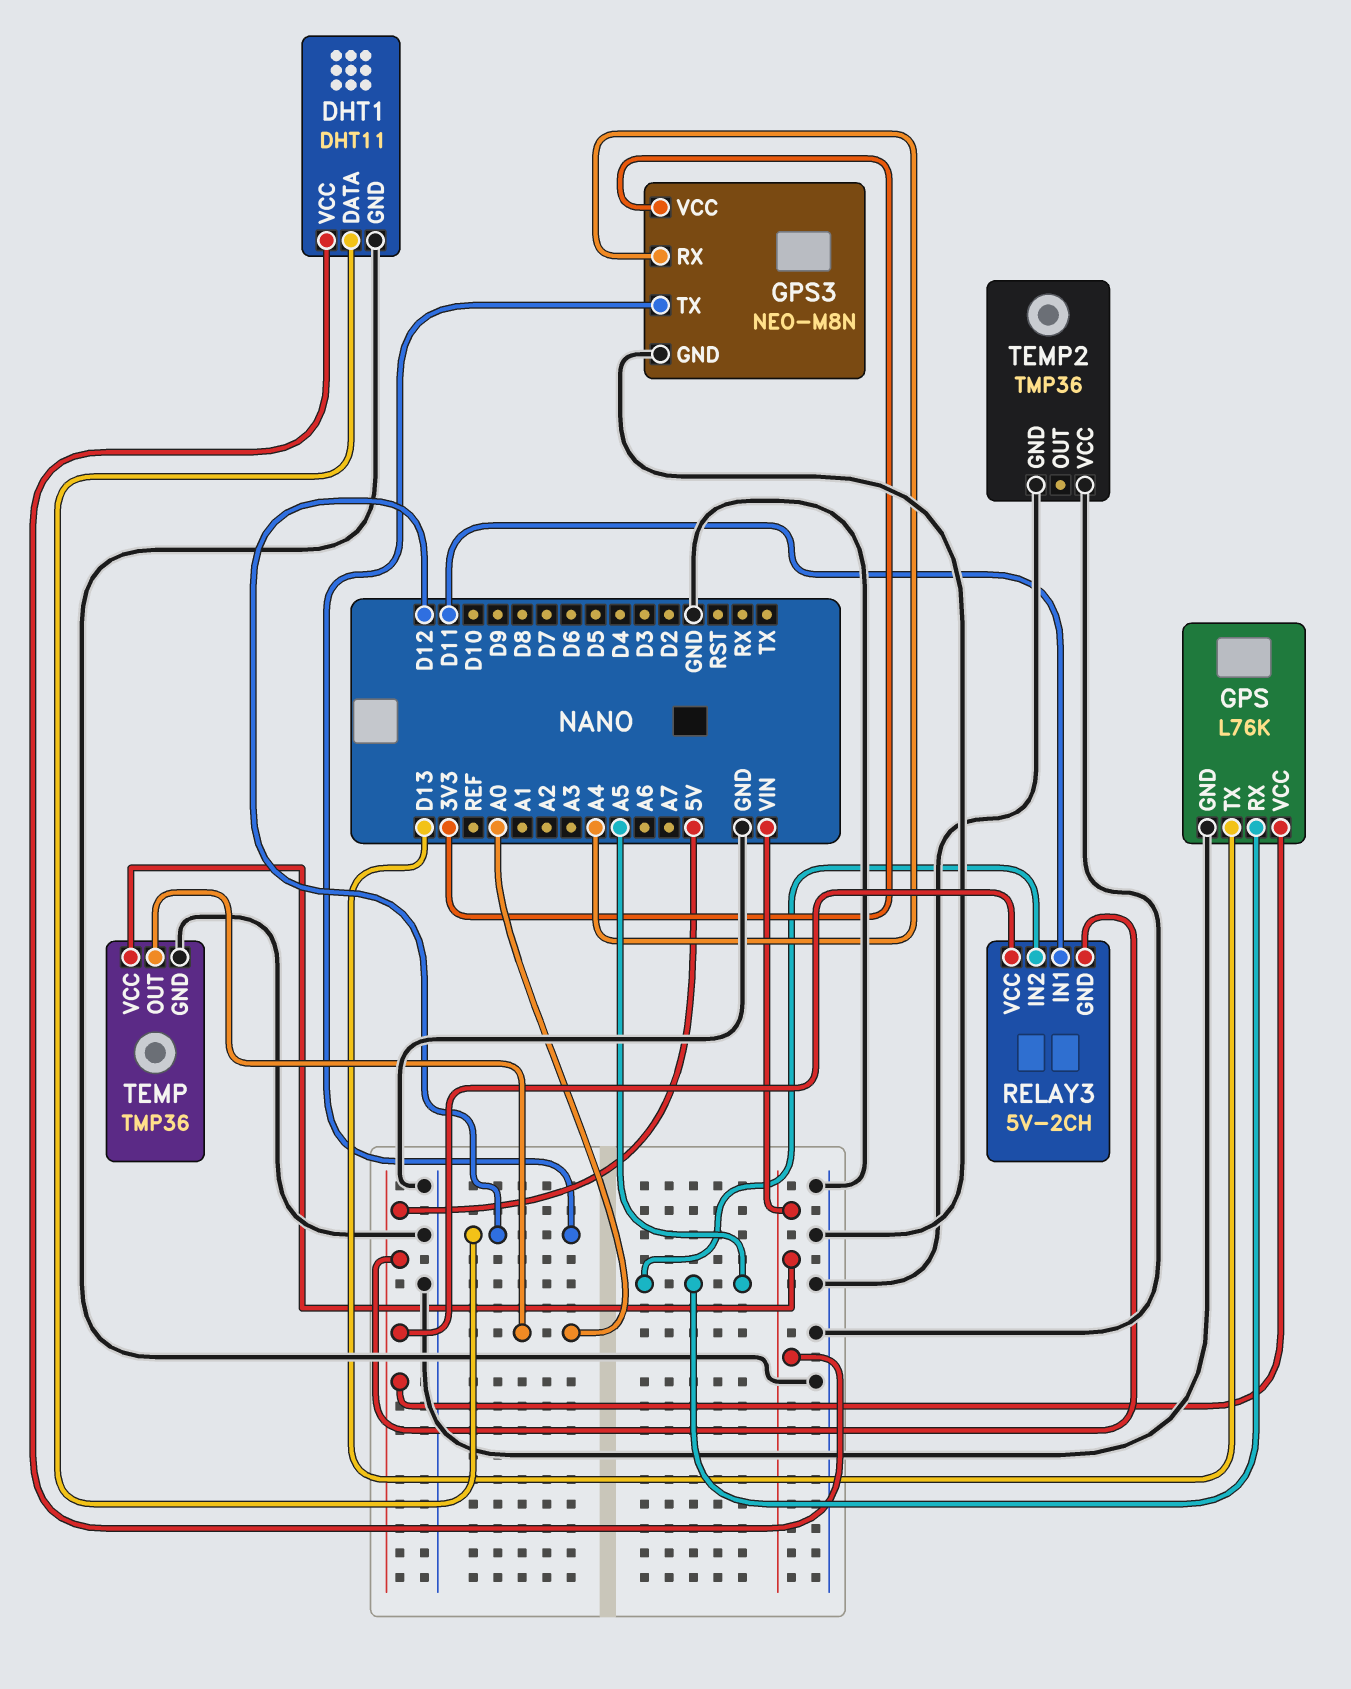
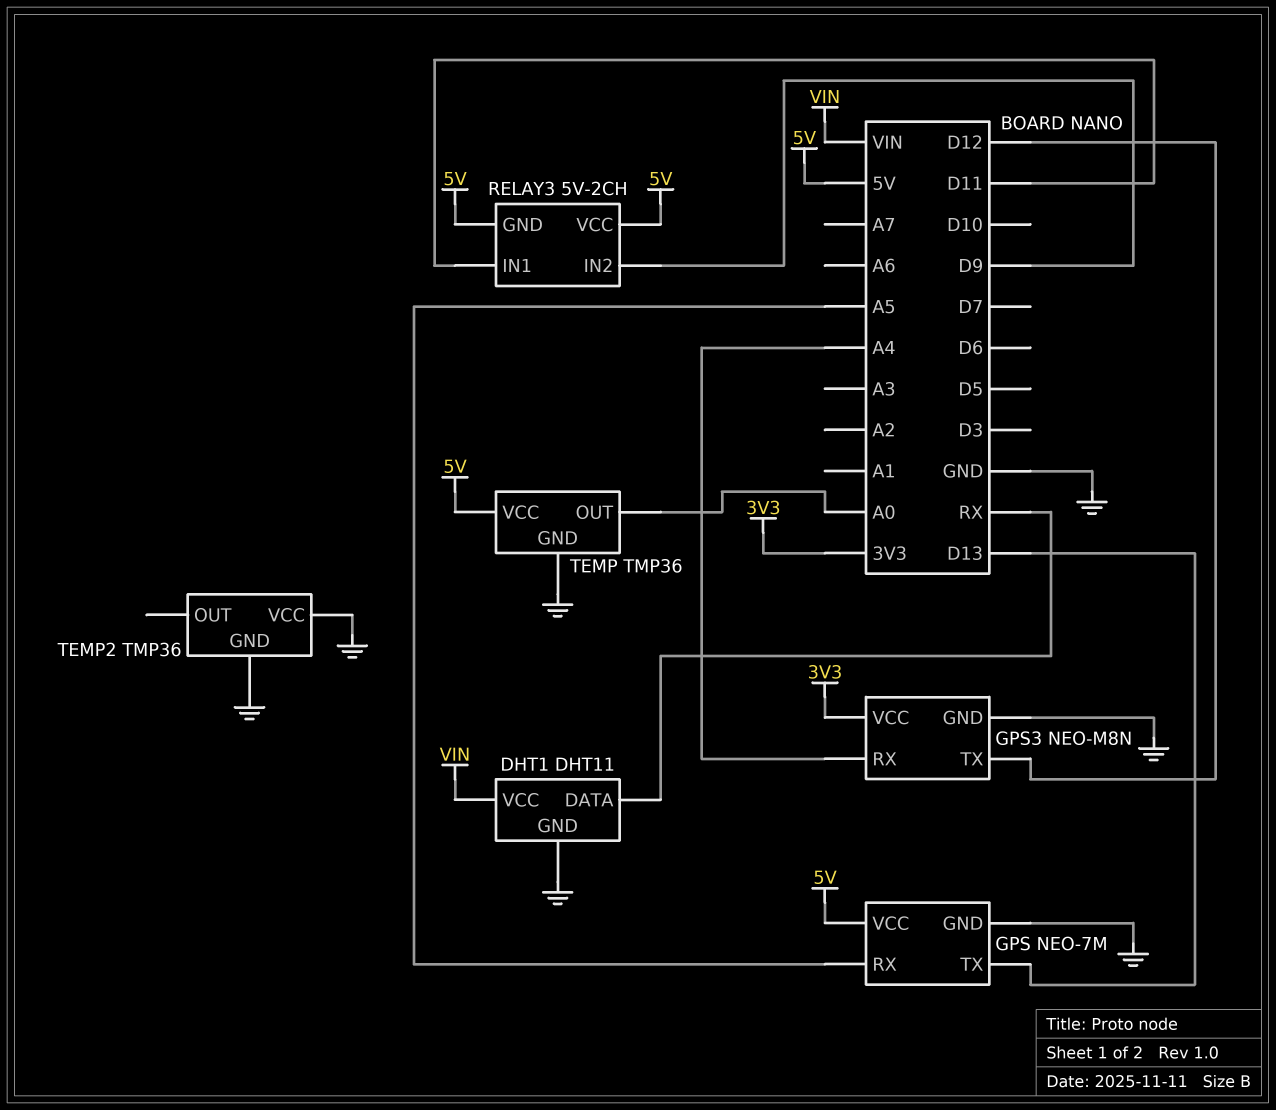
DHT1 pin DATA: D12 -> RX
GPS: L76K -> NEO-7M
RELAY3 pin IN2: A5 -> D9
TEMP pin VCC: VIN -> 5V

